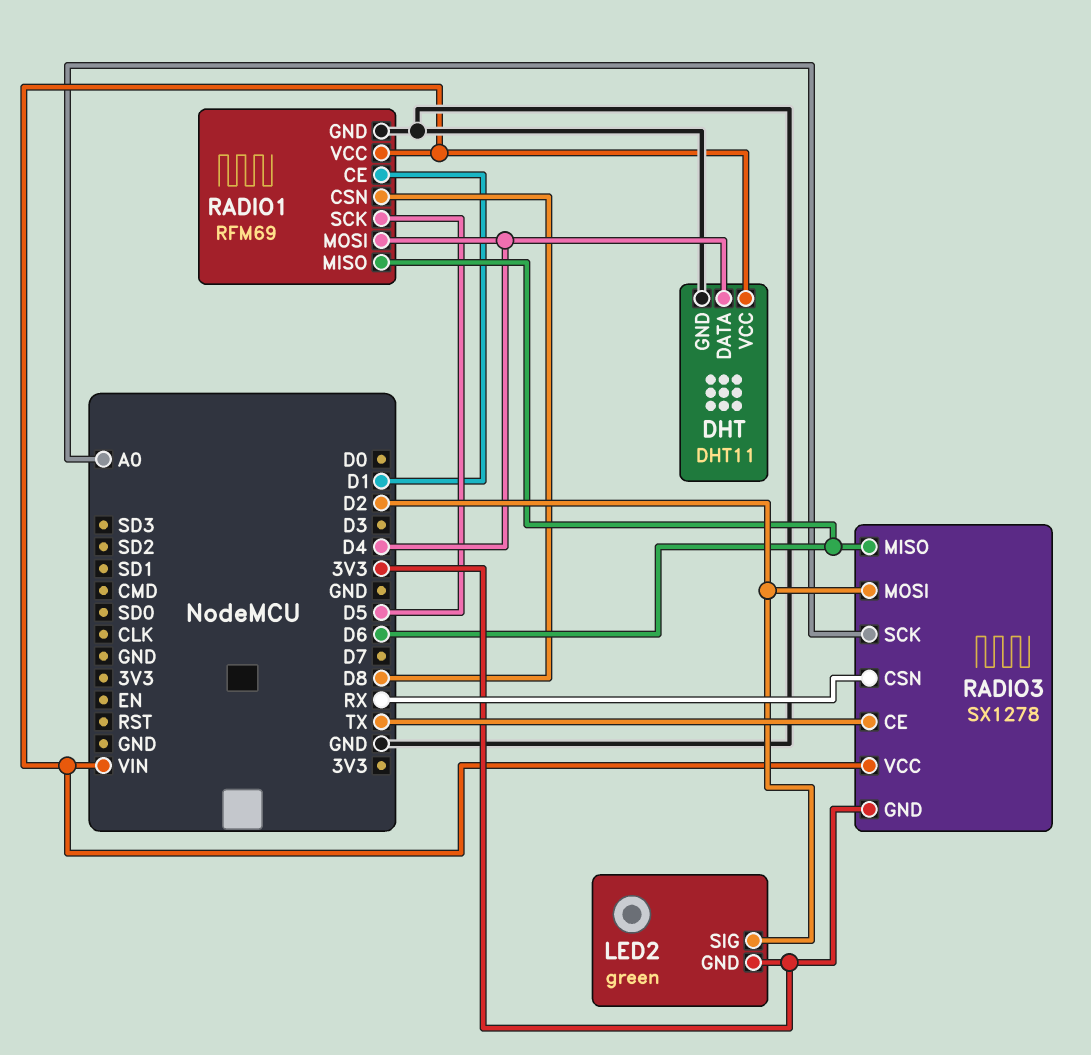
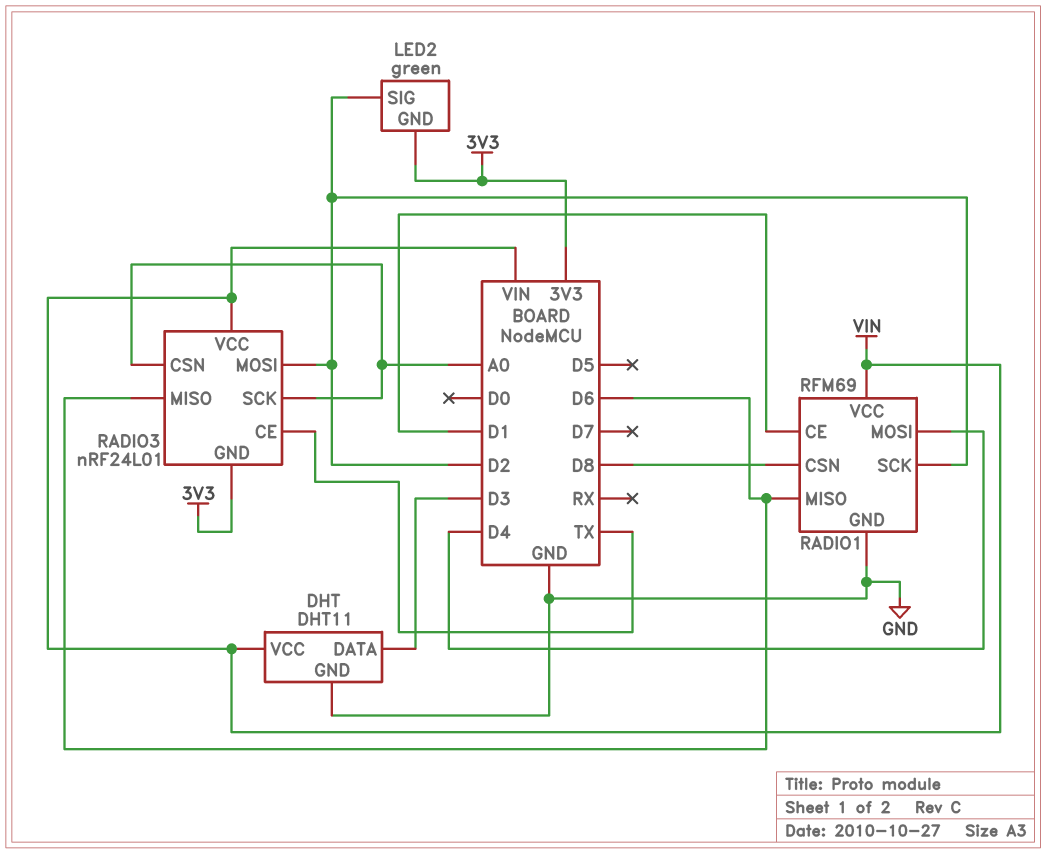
DHT pin DATA: D4 -> D3
RADIO1 pin SCK: D5 -> D2
RADIO3: SX1278 -> nRF24L01
RADIO3 pin CSN: RX -> A0

